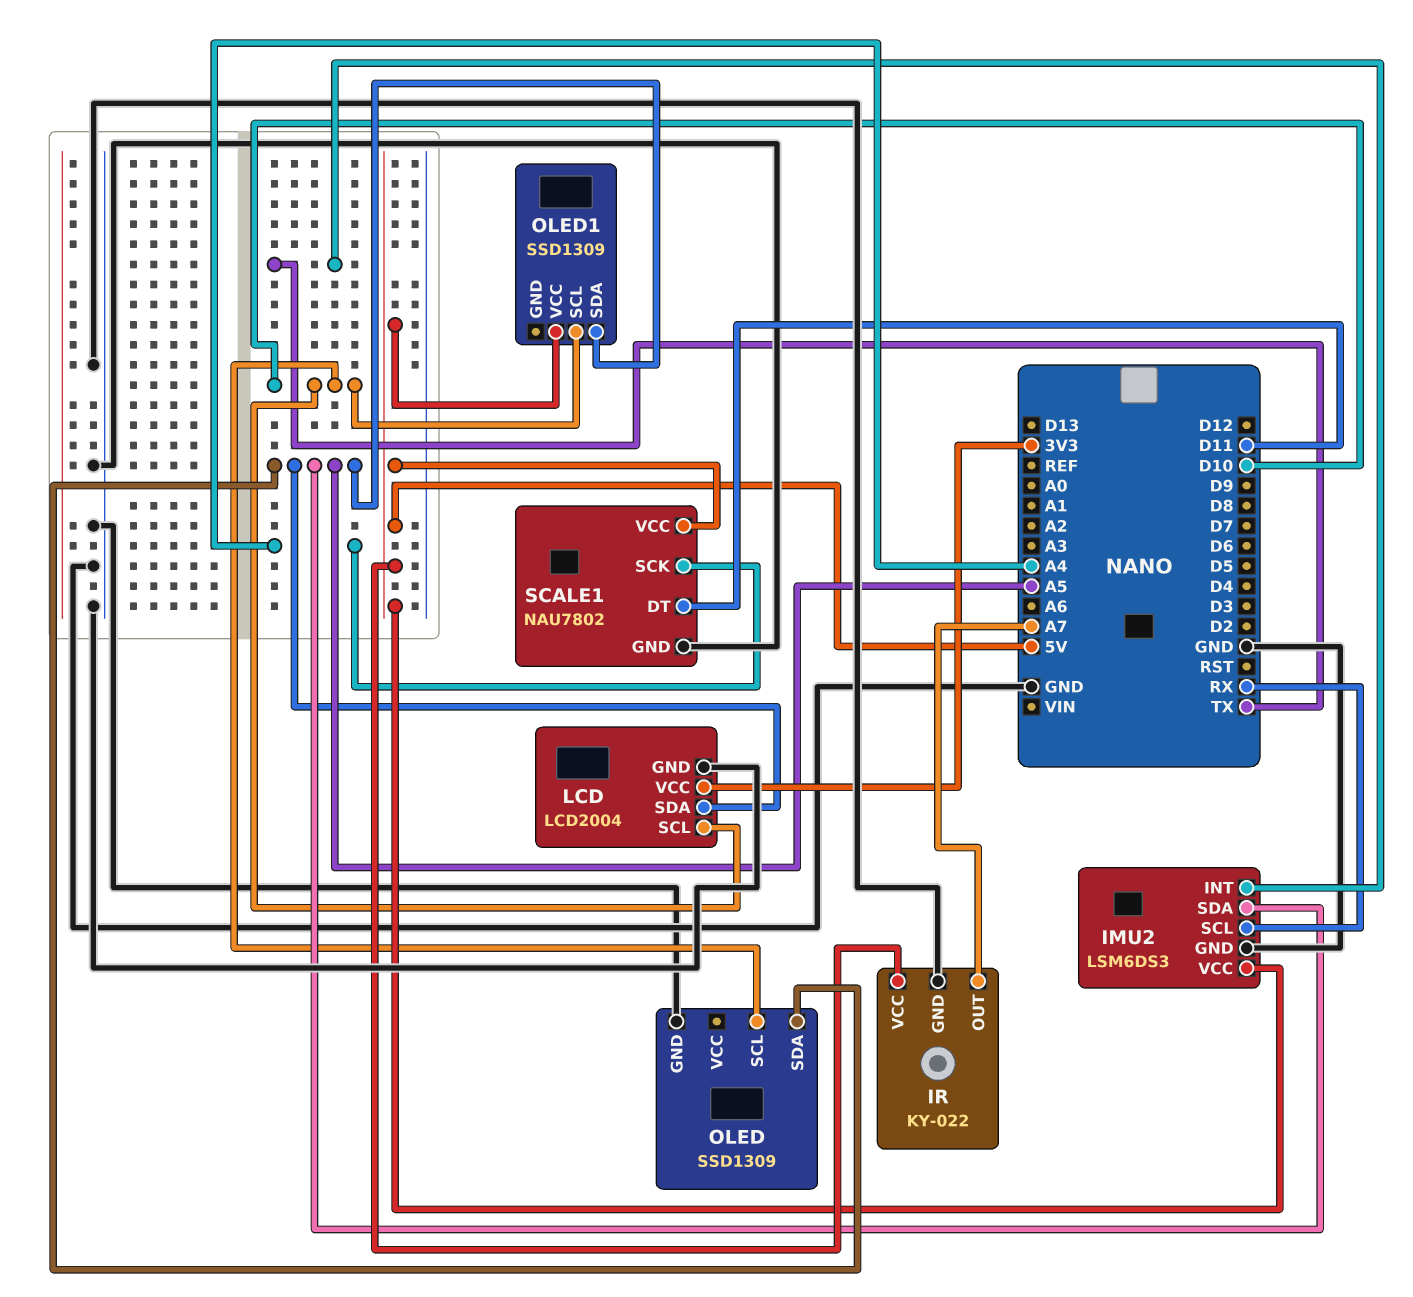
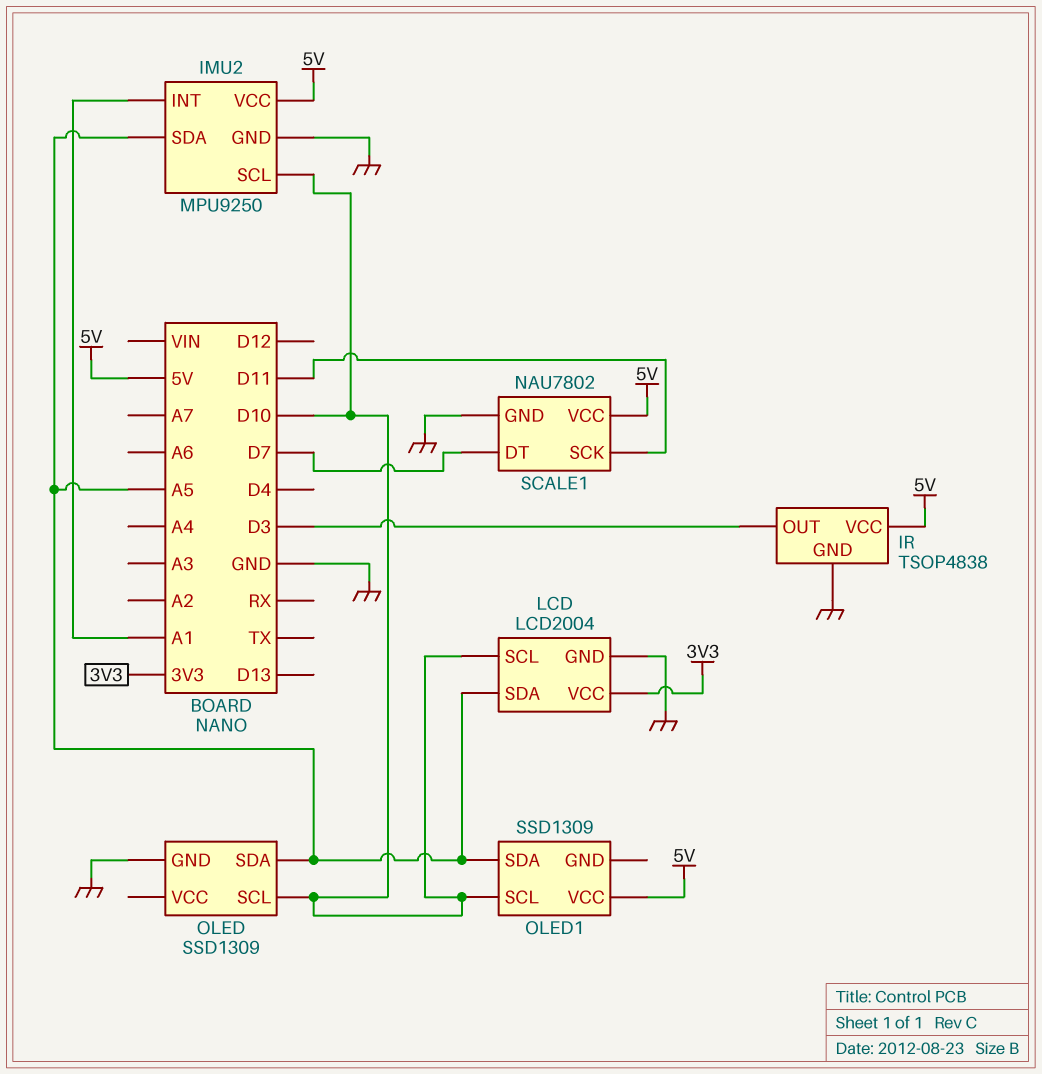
IMU2: LSM6DS3 -> MPU9250
IMU2 pin INT: TX -> A1
IMU2 pin SCL: RX -> D10
IR: KY-022 -> TSOP4838
IR pin OUT: A7 -> D3
SCALE1 pin DT: D11 -> D7
SCALE1 pin SCK: A4 -> D11

